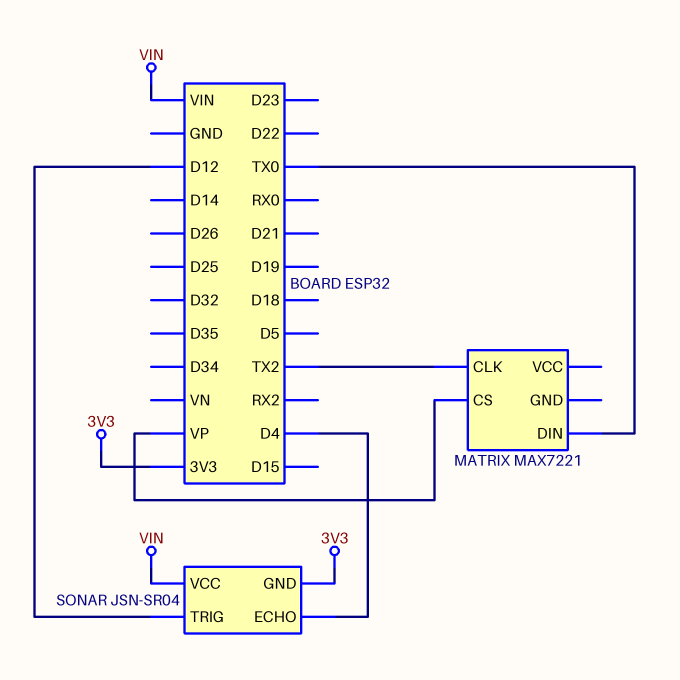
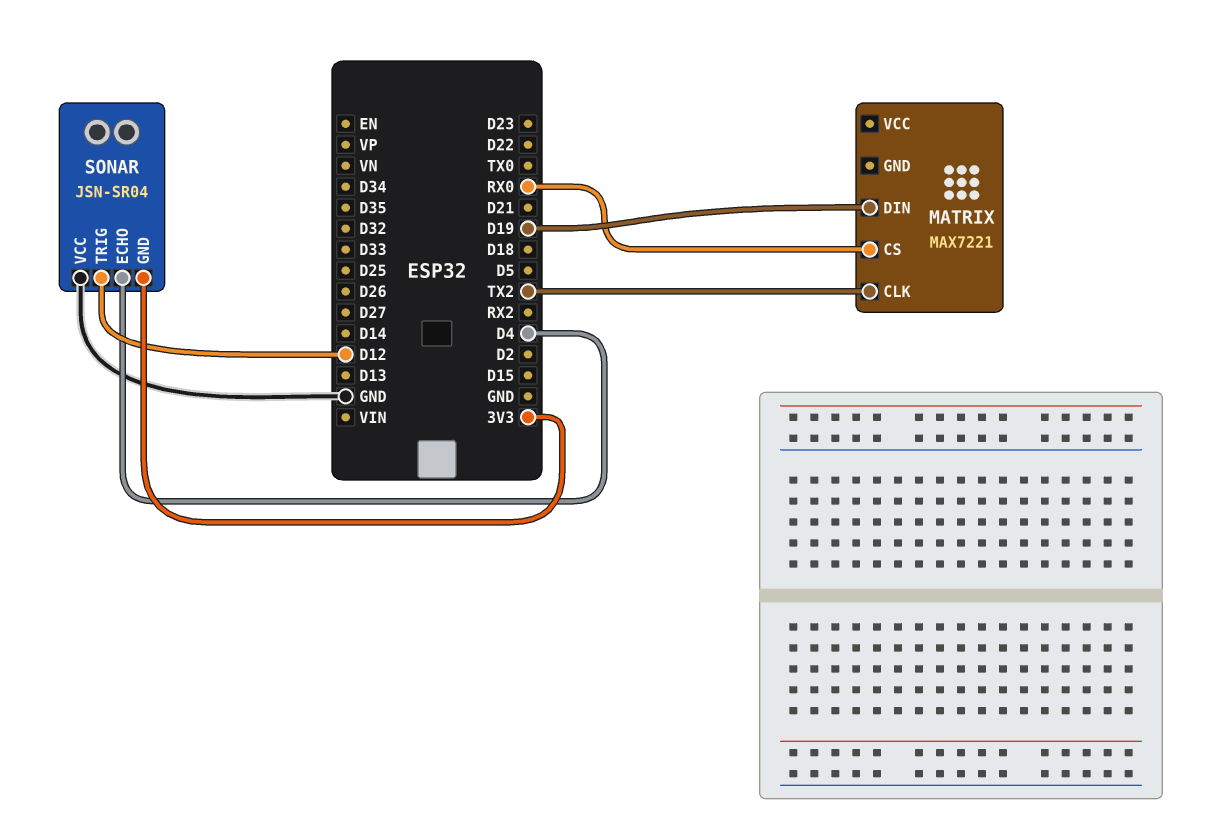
MATRIX pin CS: VP -> RX0
MATRIX pin DIN: TX0 -> D19
SONAR pin VCC: VIN -> GND

